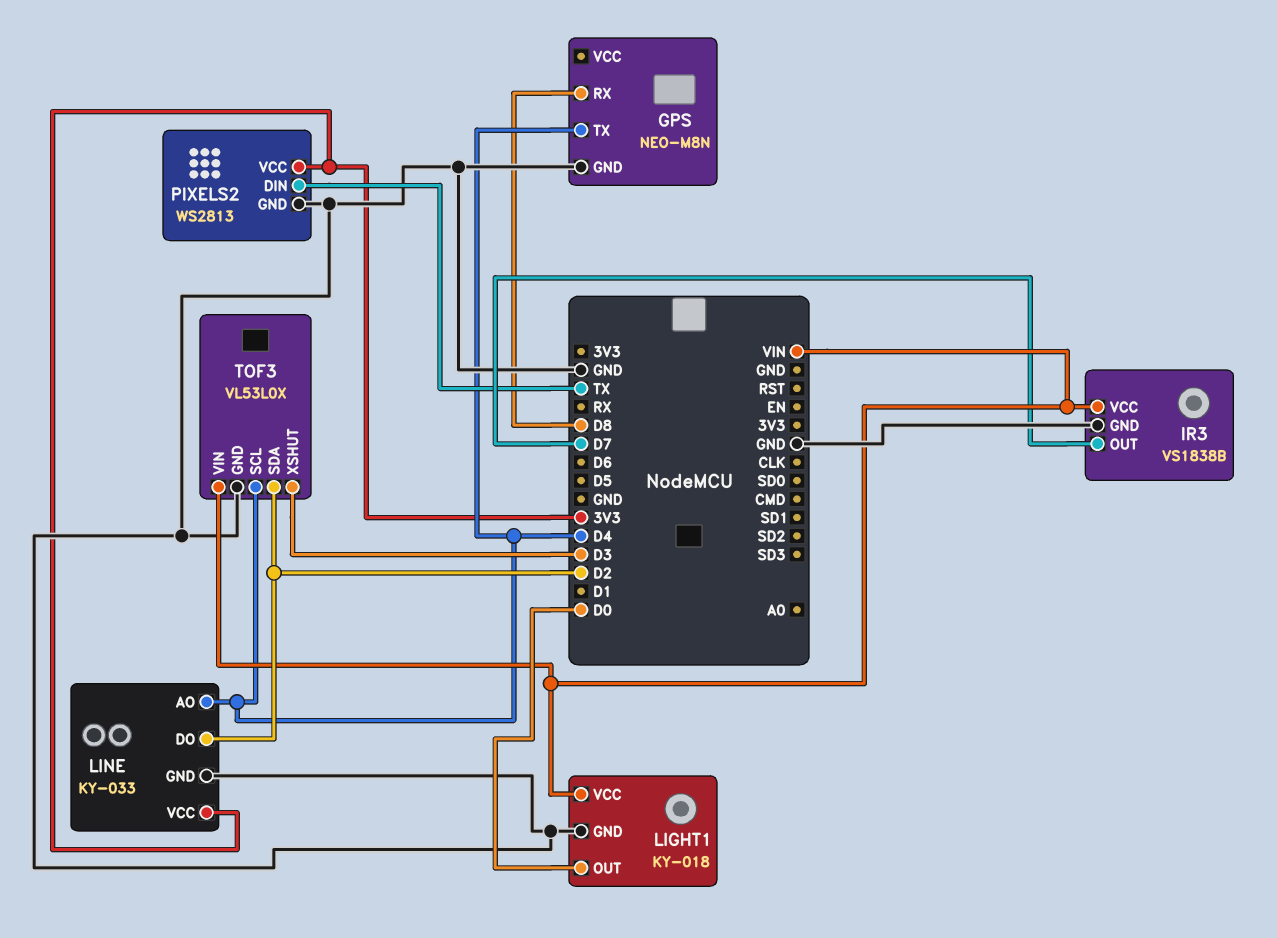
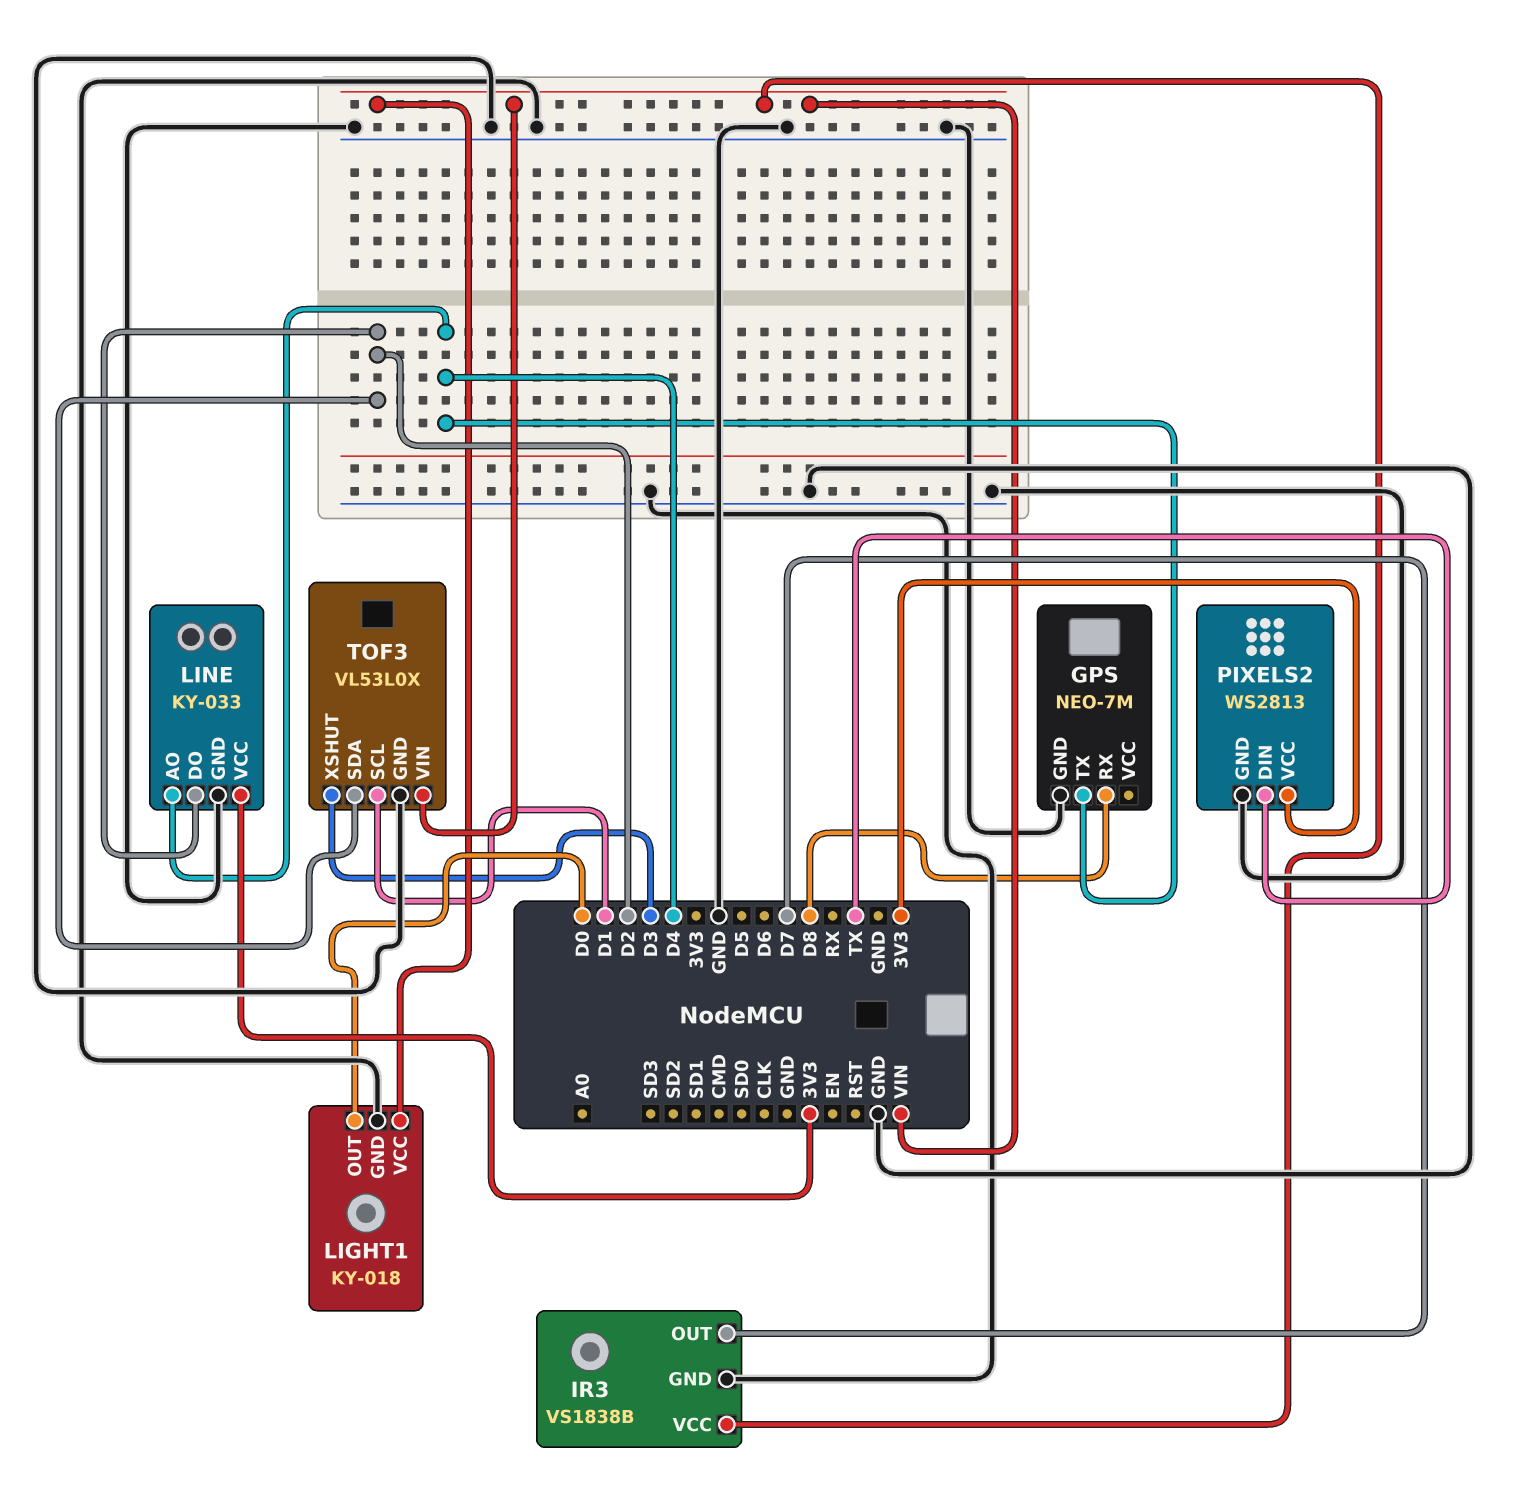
GPS: NEO-M8N -> NEO-7M
TOF3 pin SCL: D4 -> D1

